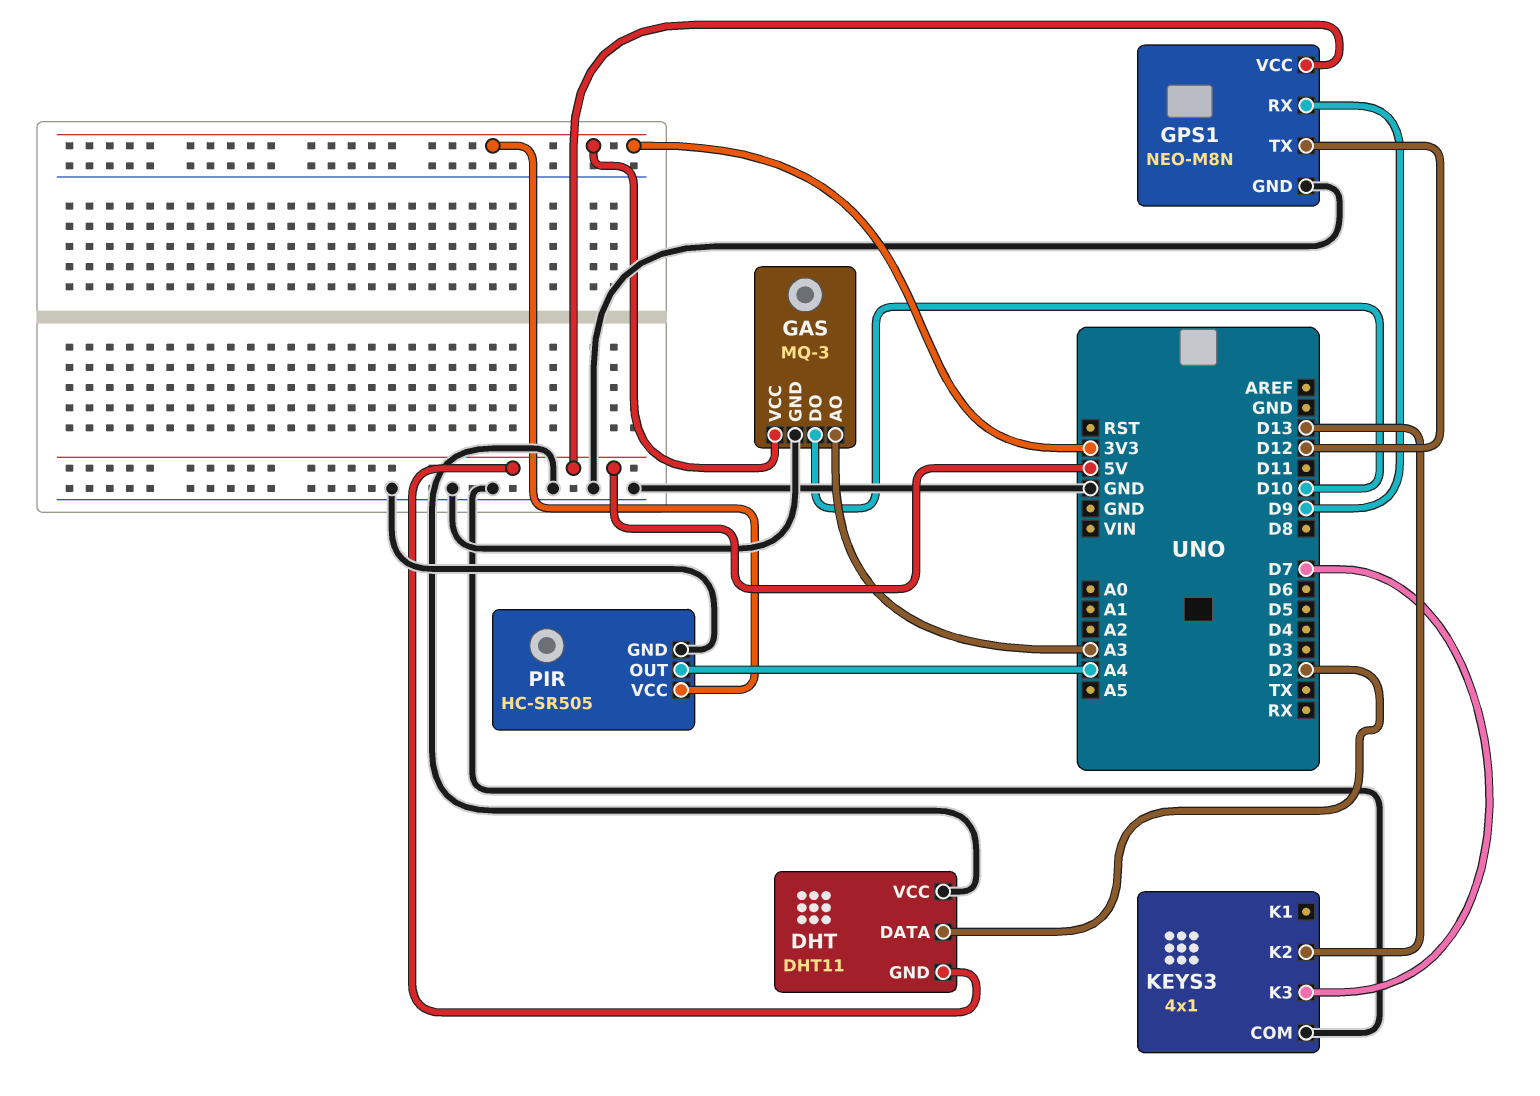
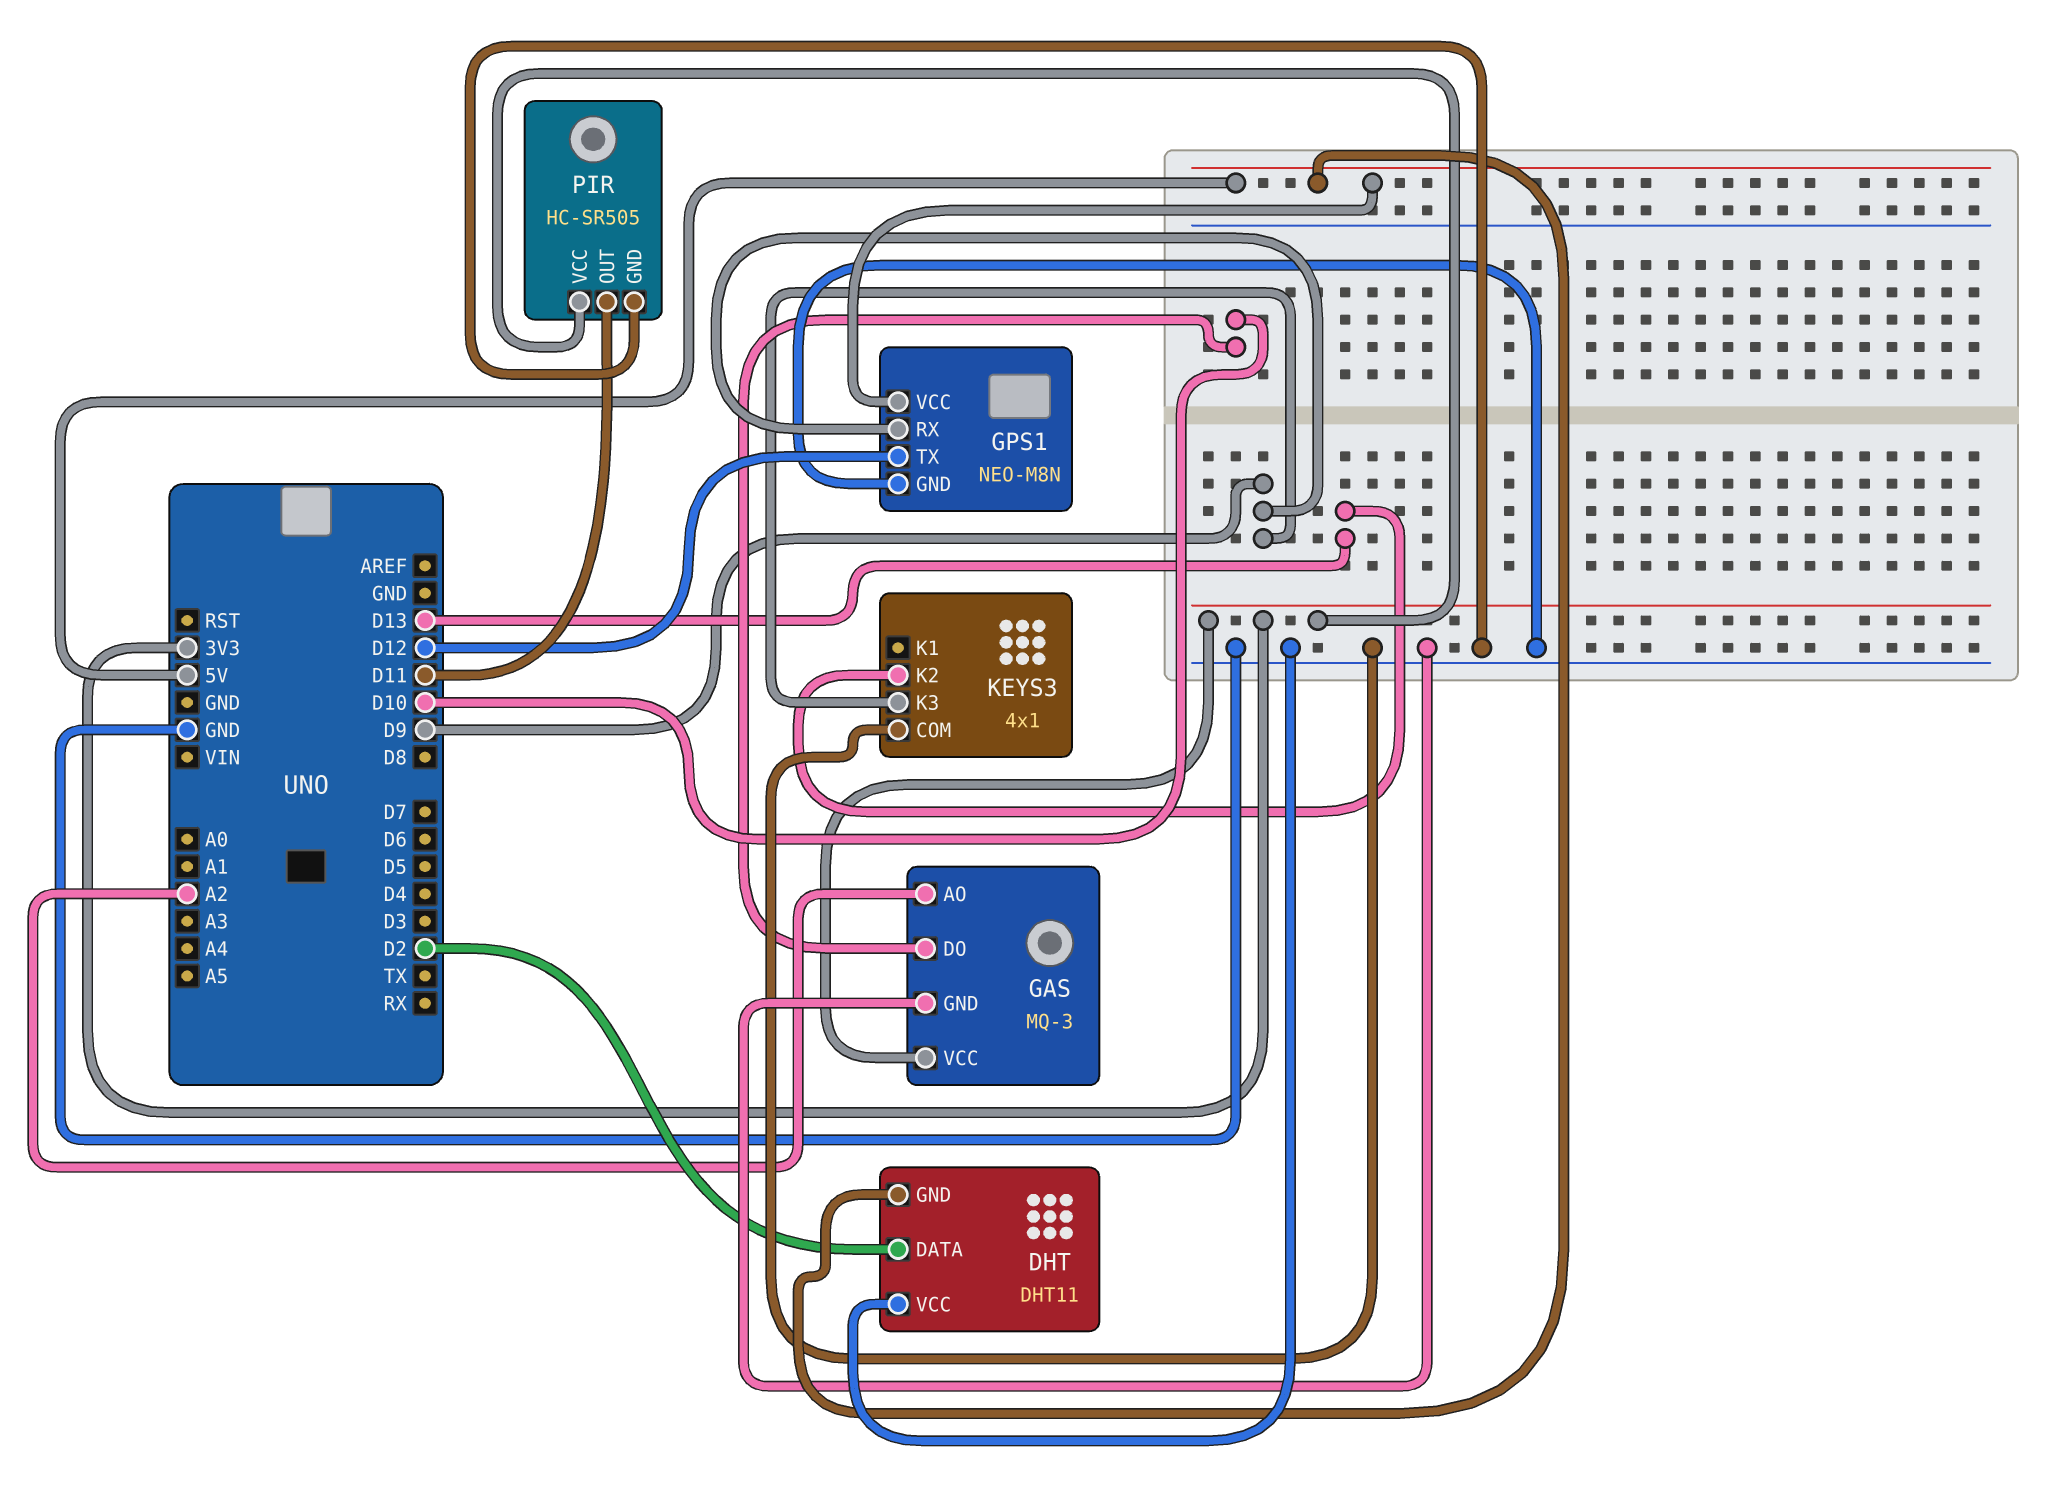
GAS pin AO: A3 -> A2
KEYS3 pin K3: D7 -> D9
PIR pin OUT: A4 -> D11

